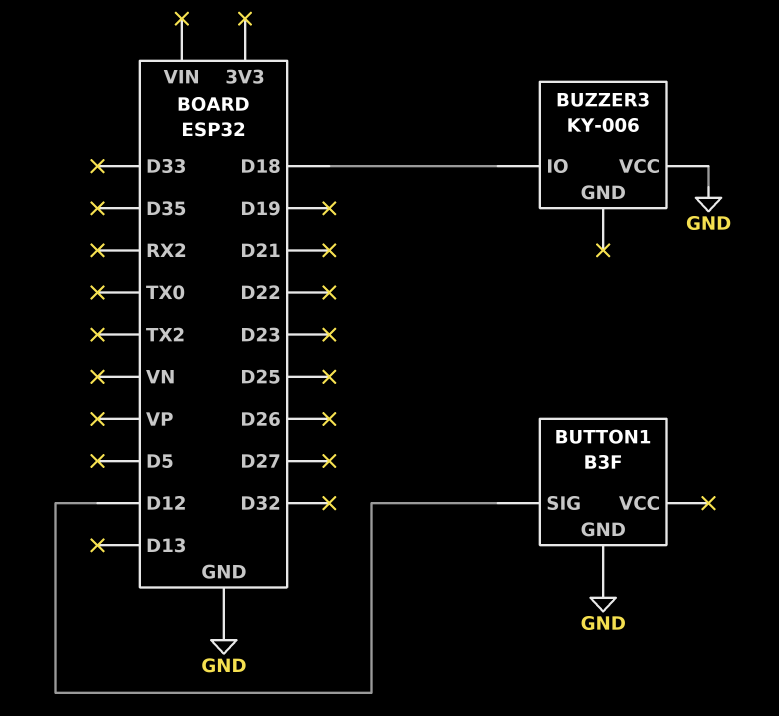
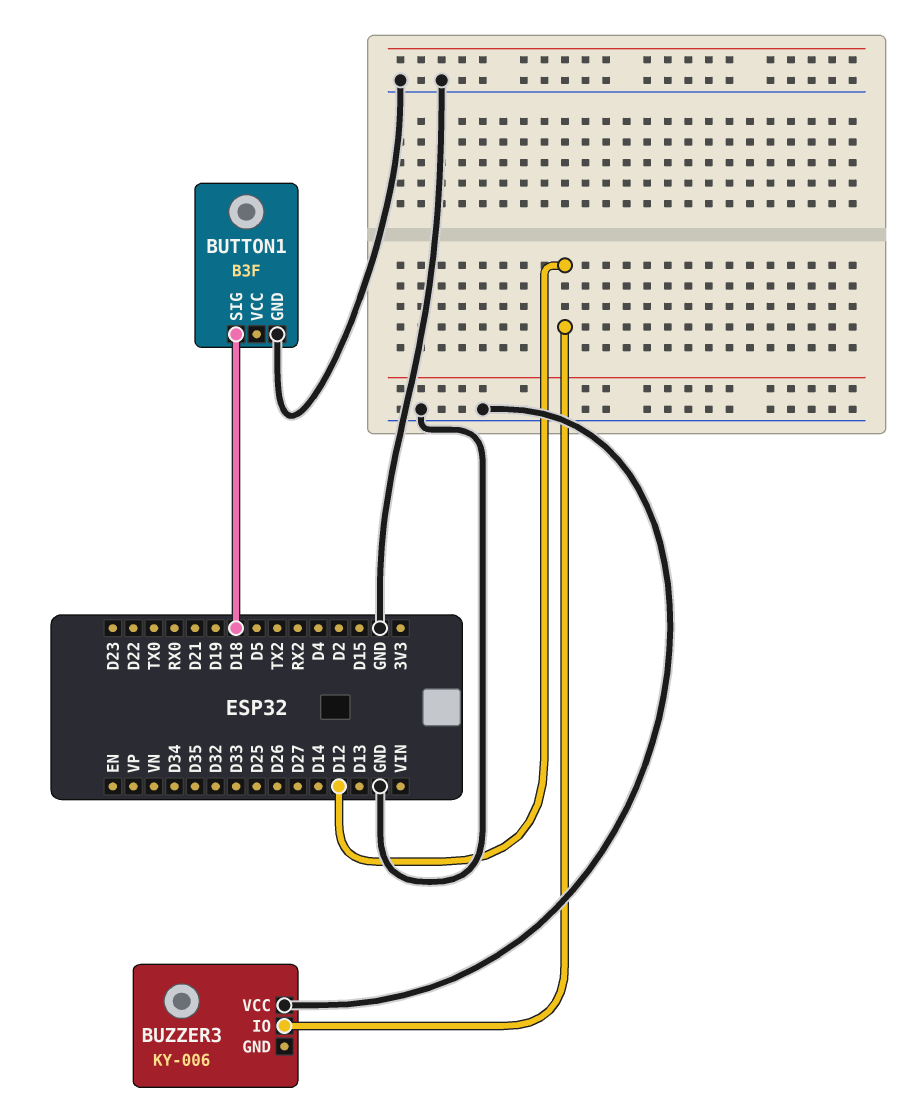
BUTTON1 pin SIG: D12 -> D18
BUZZER3 pin IO: D18 -> D12

